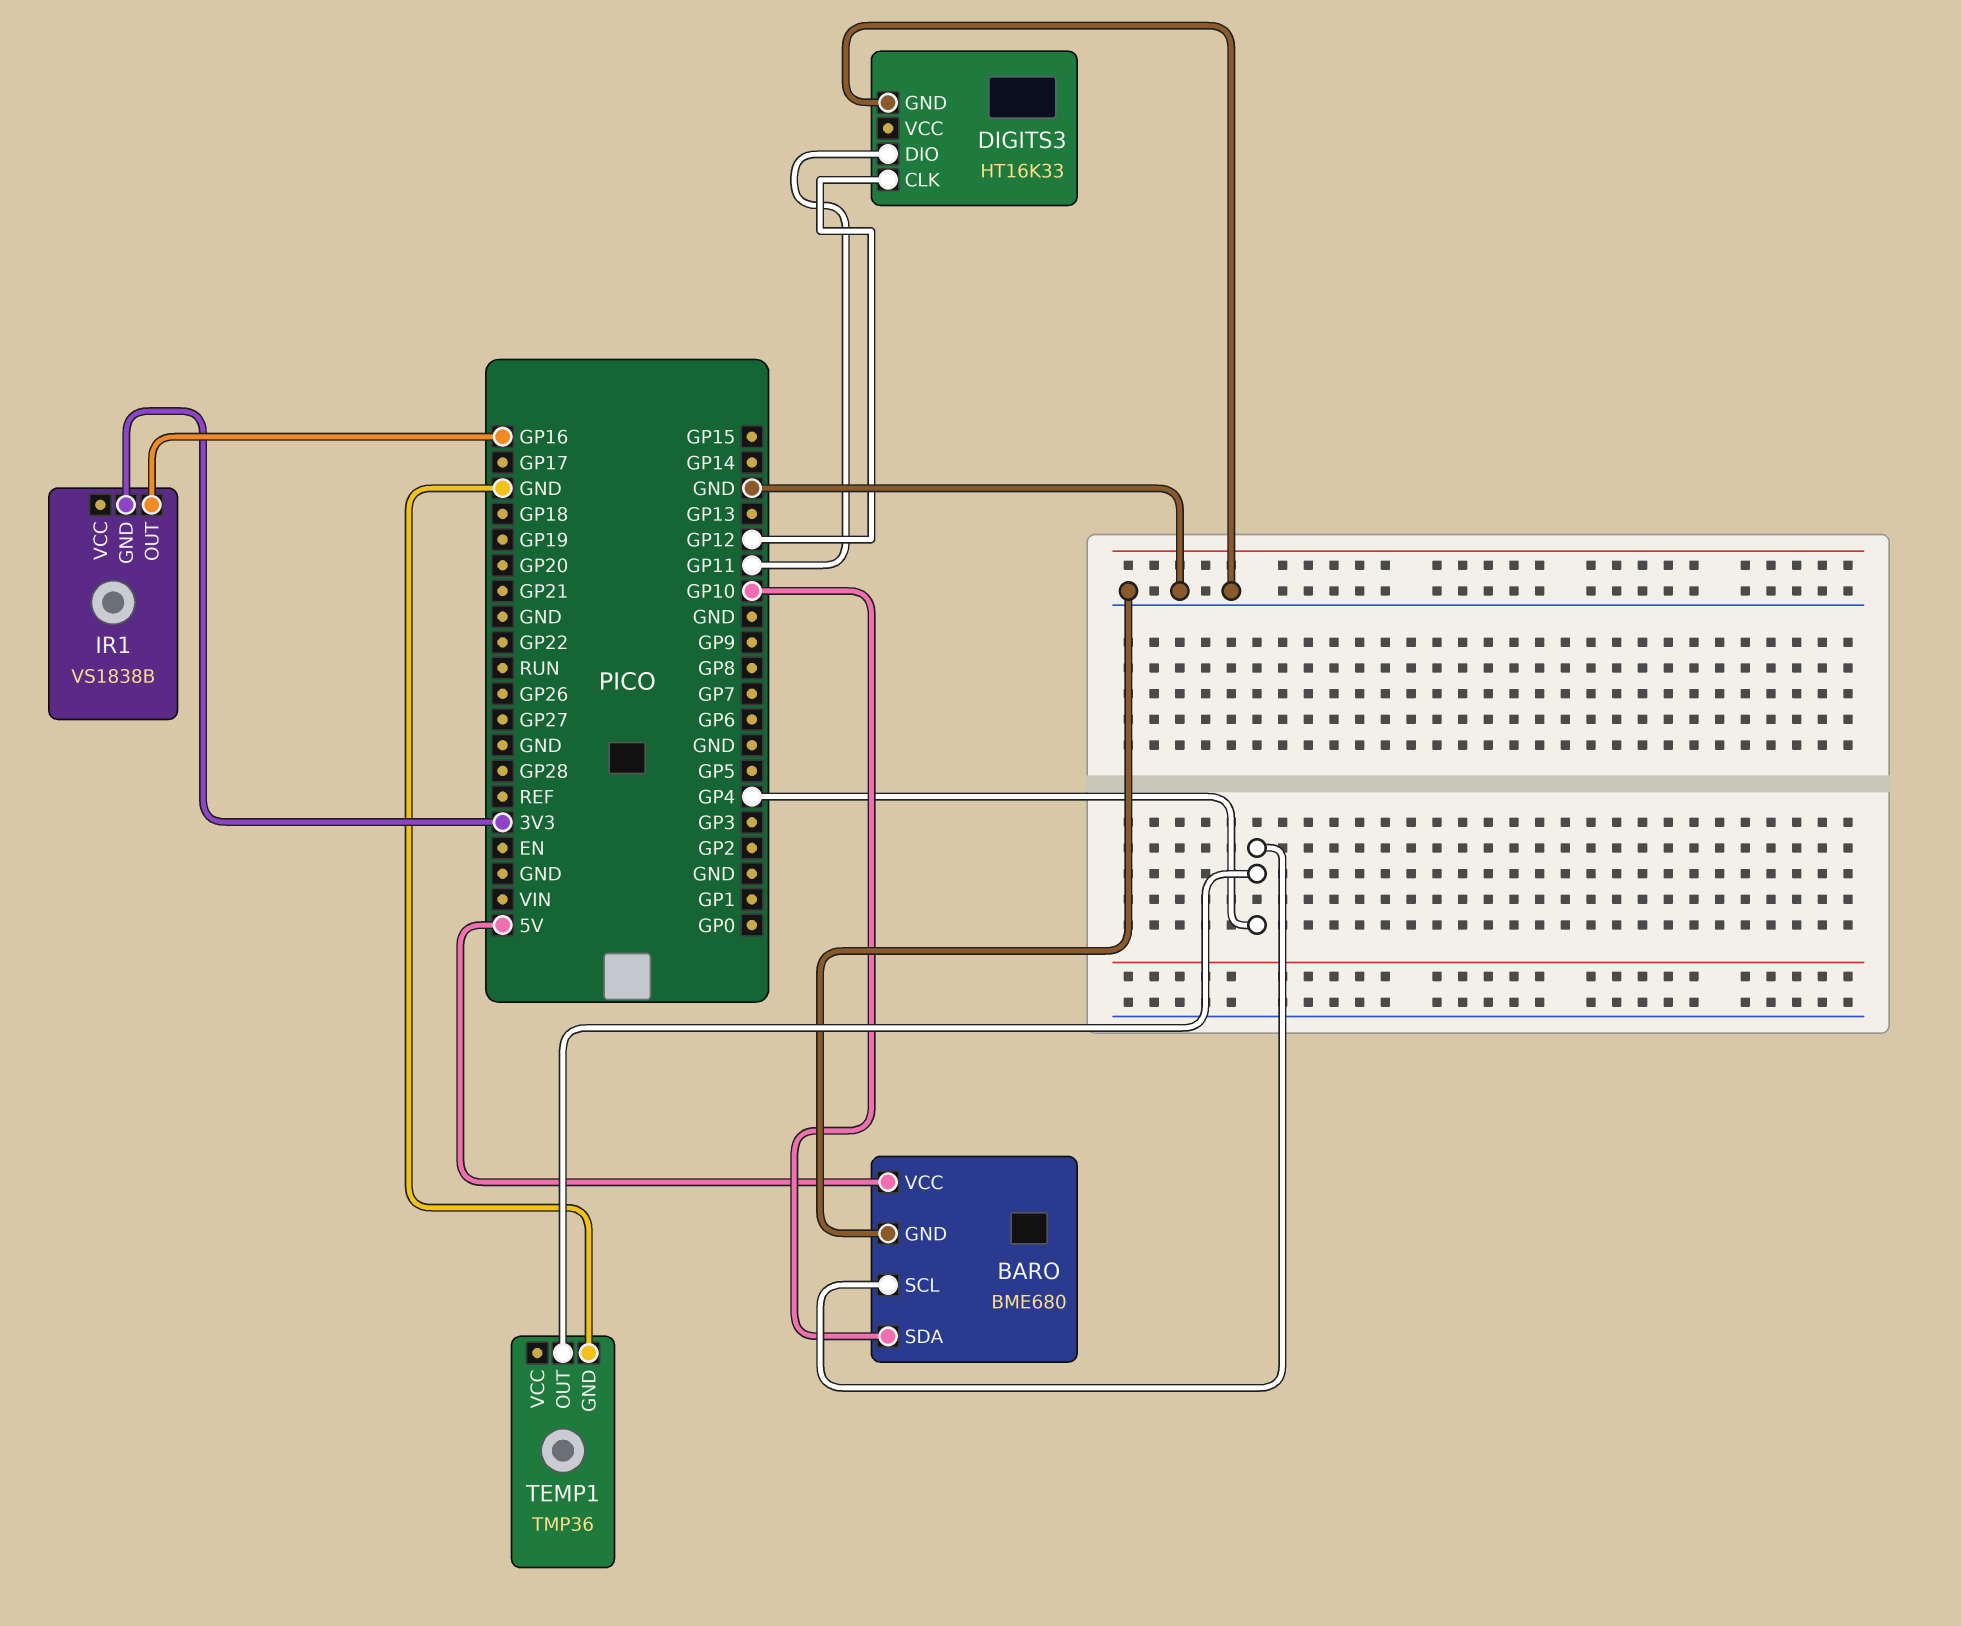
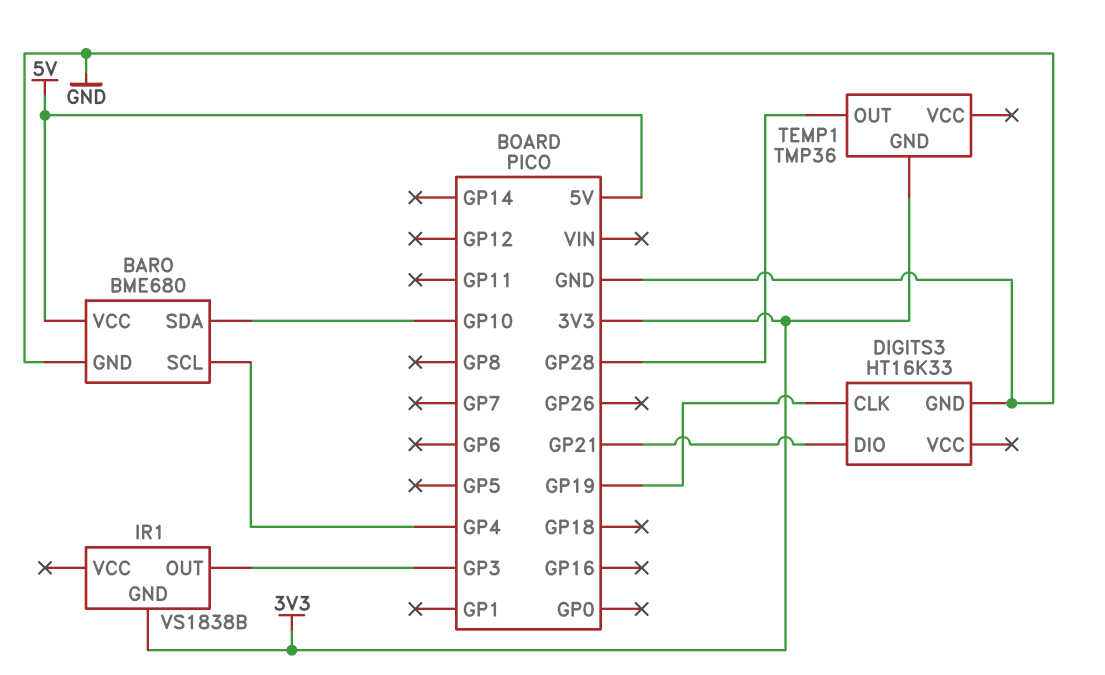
DIGITS3 pin CLK: GP12 -> GP19
DIGITS3 pin DIO: GP11 -> GP21
IR1 pin OUT: GP16 -> GP3
TEMP1 pin GND: GND -> 3V3
TEMP1 pin OUT: GP4 -> GP28

